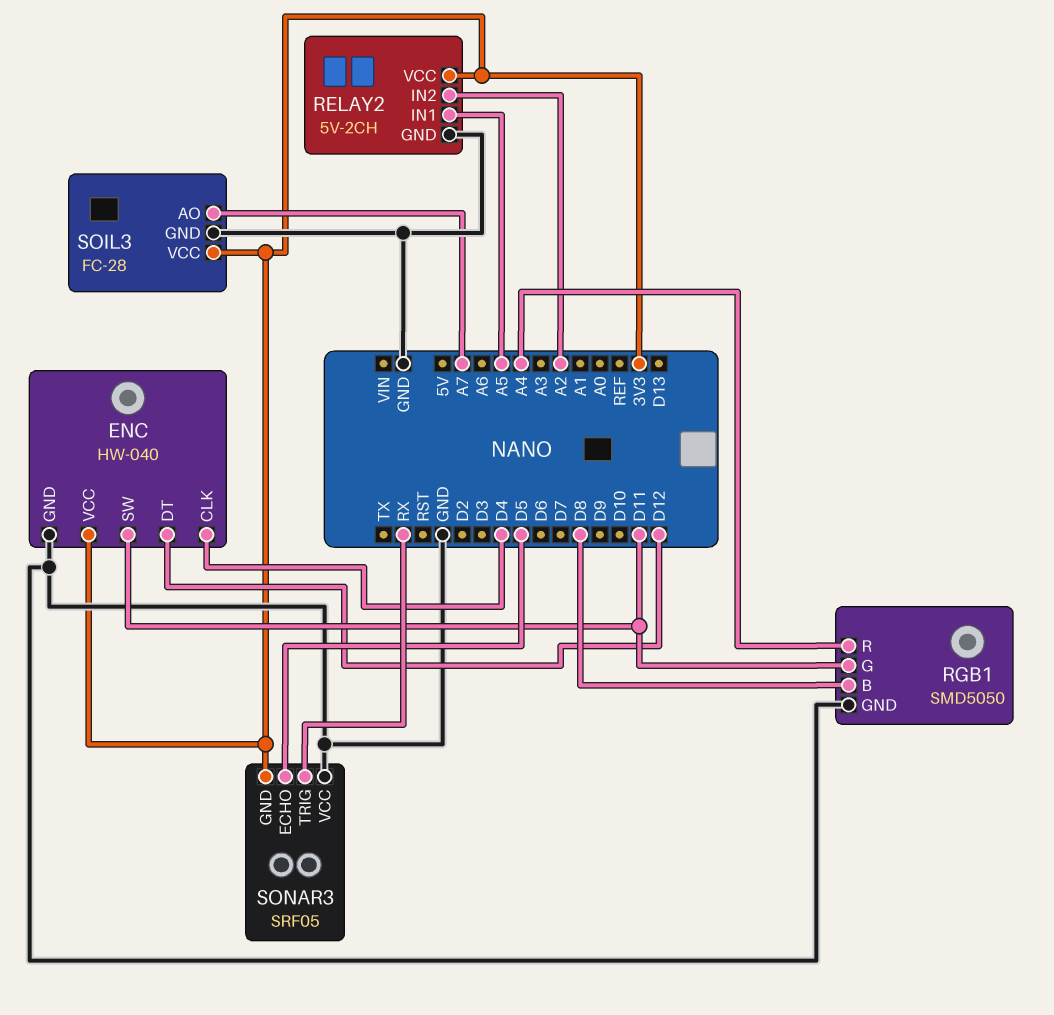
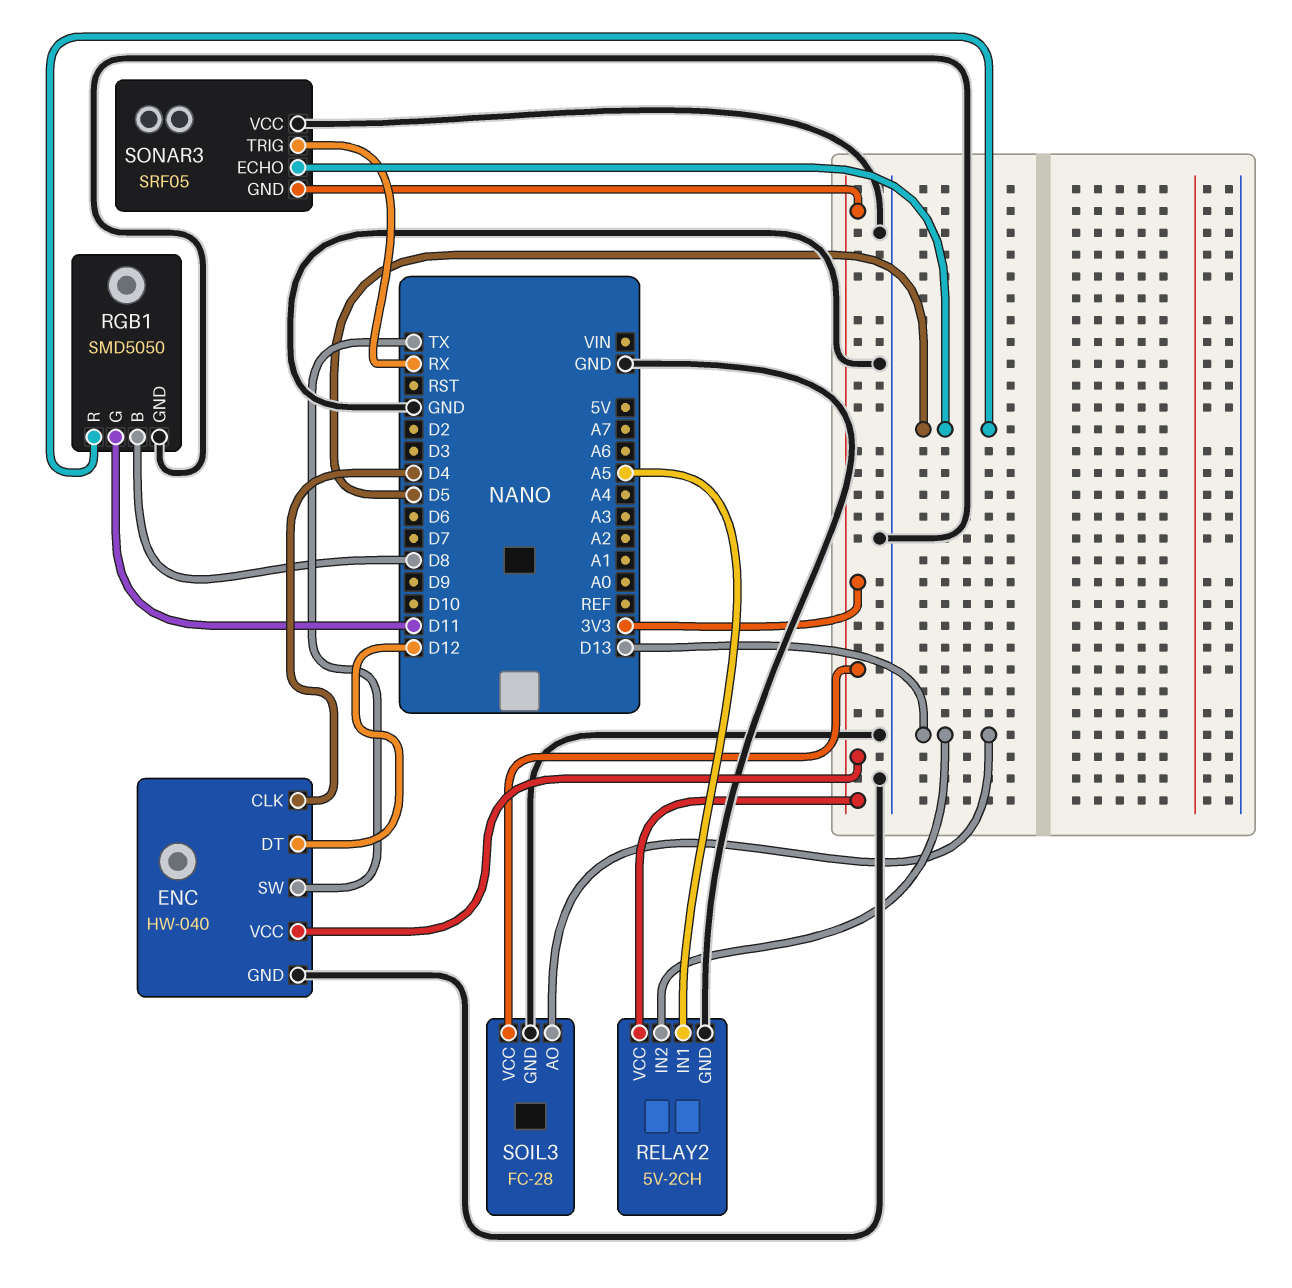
ENC pin SW: D11 -> TX
RELAY2 pin IN2: A2 -> D13
RGB1 pin R: A4 -> D5
SOIL3 pin AO: A7 -> D13

